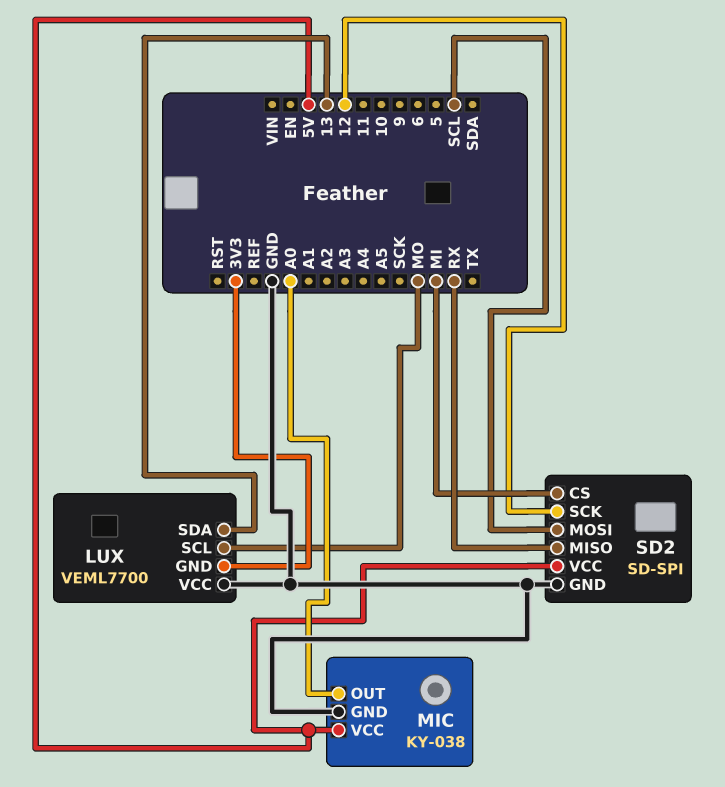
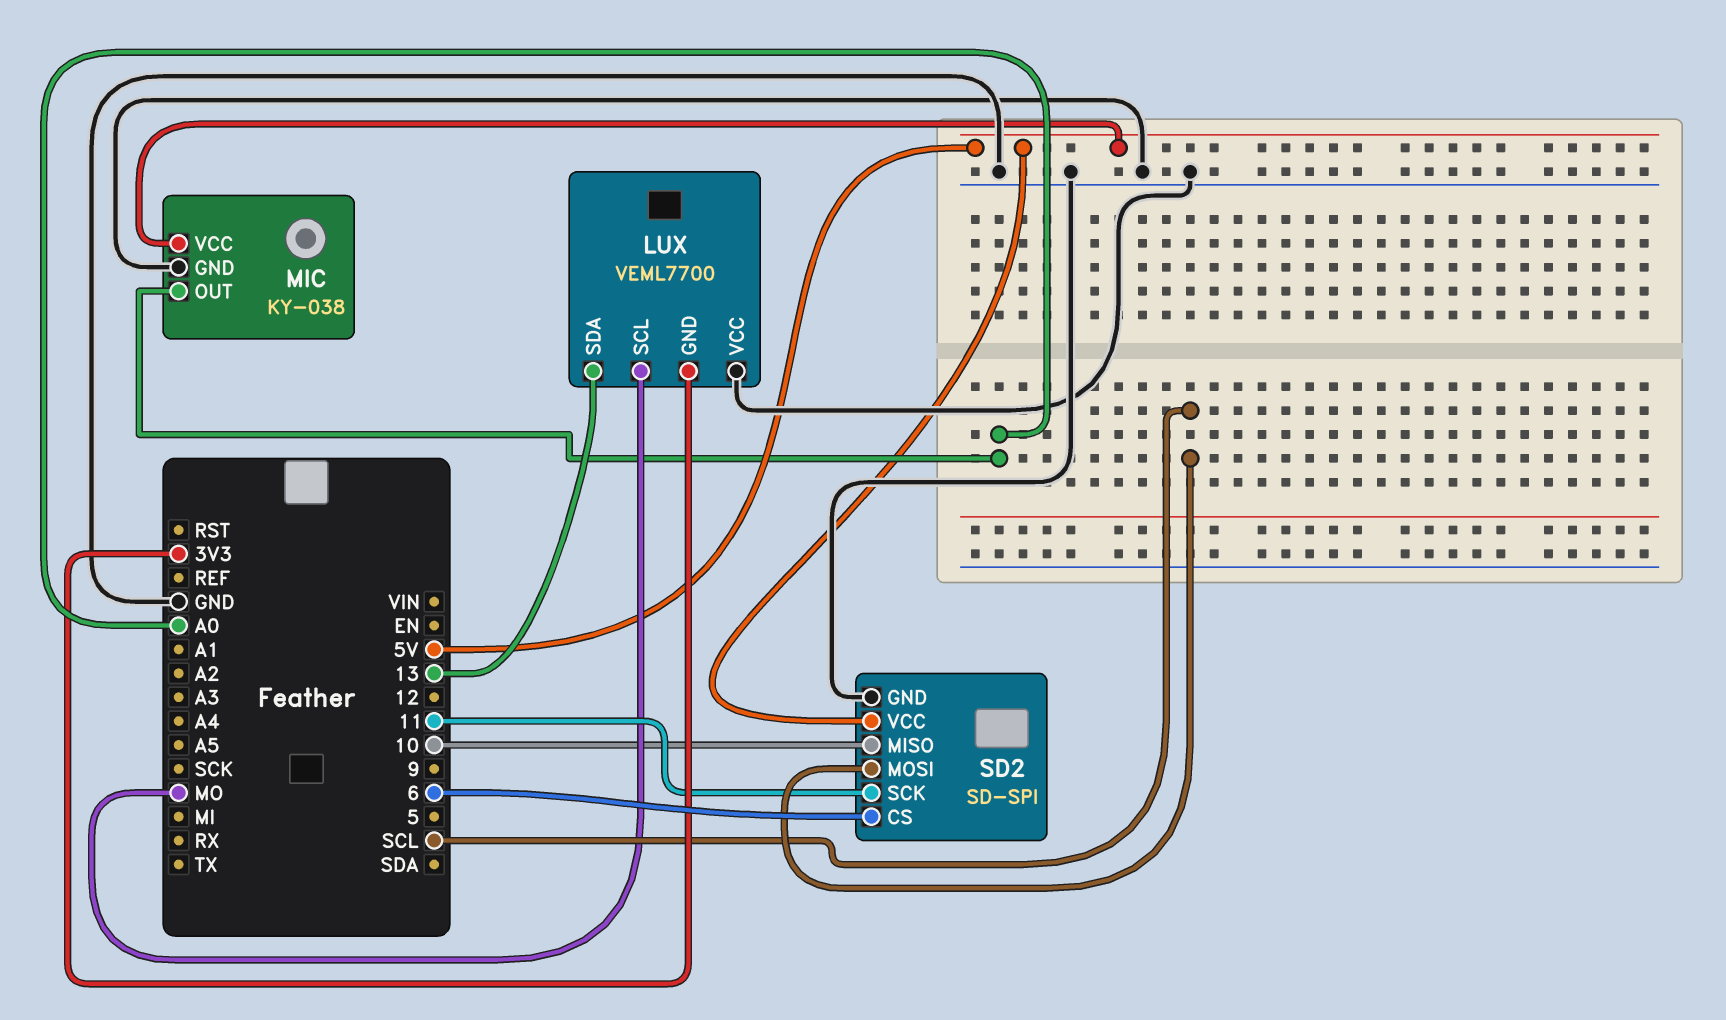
SD2 pin CS: MI -> 6
SD2 pin MISO: RX -> 10
SD2 pin SCK: 12 -> 11

